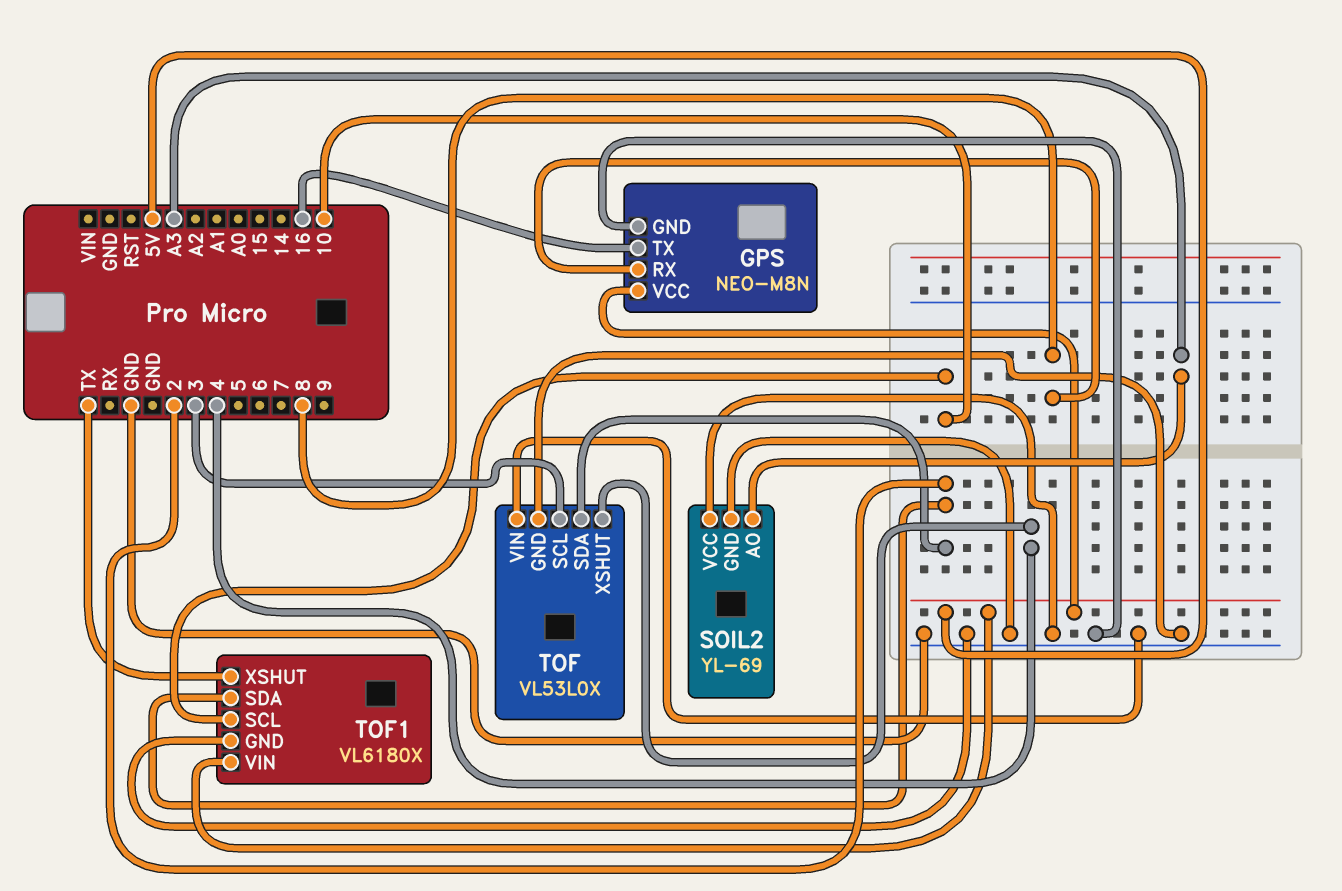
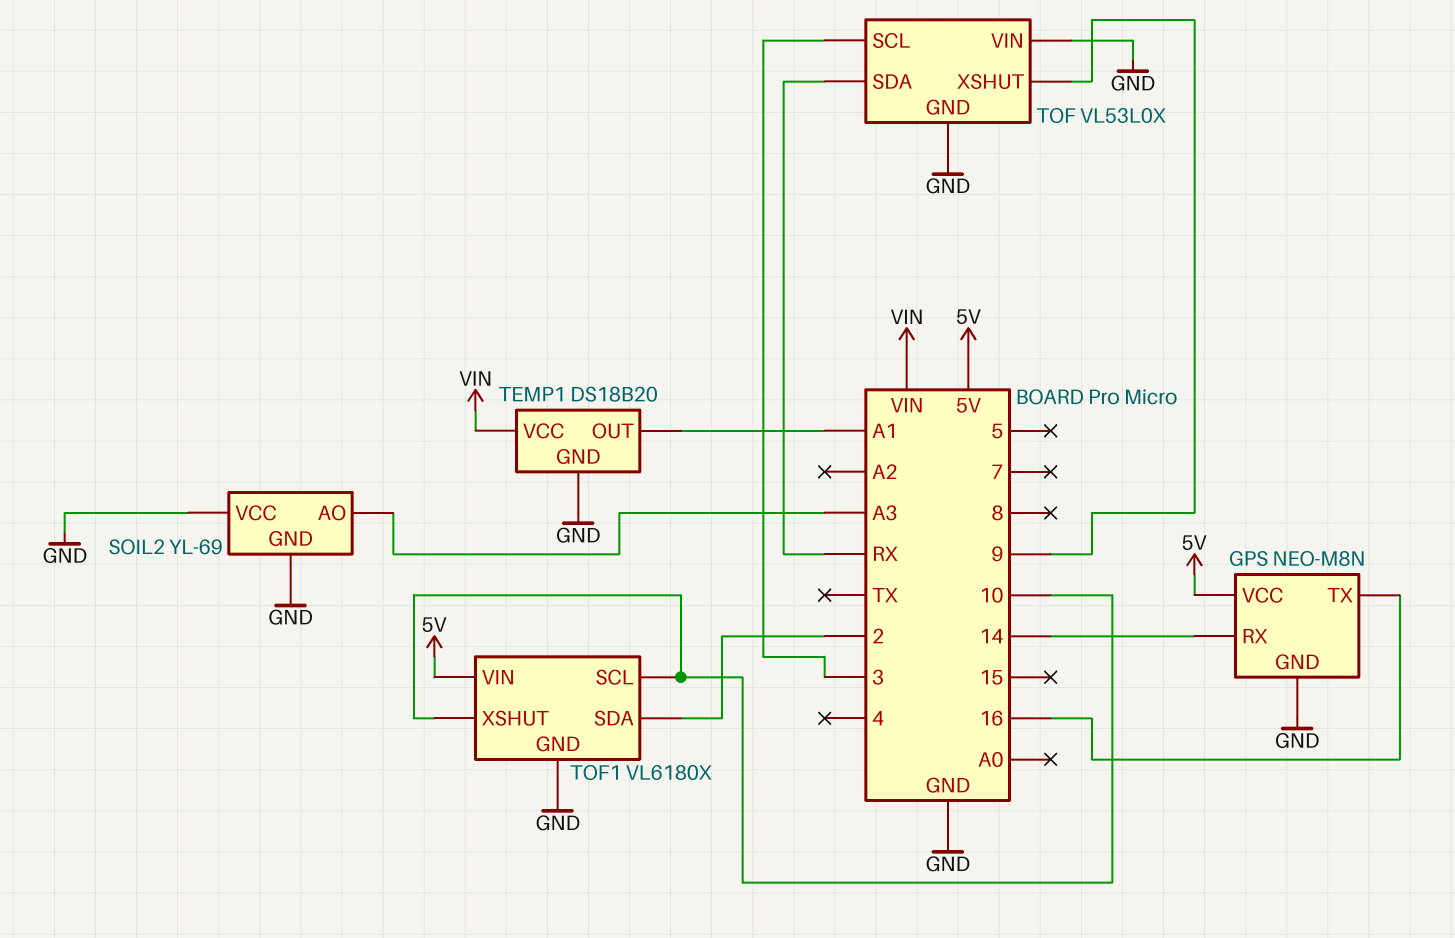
GPS pin RX: 8 -> 14
TEMP1: none -> DS18B20
TEMP1 pin GND: none -> GND
TEMP1 pin OUT: none -> A1
TEMP1 pin VCC: none -> VIN
TOF pin SDA: 2 -> RX
TOF pin XSHUT: 4 -> 9
TOF1 pin XSHUT: TX -> 10

